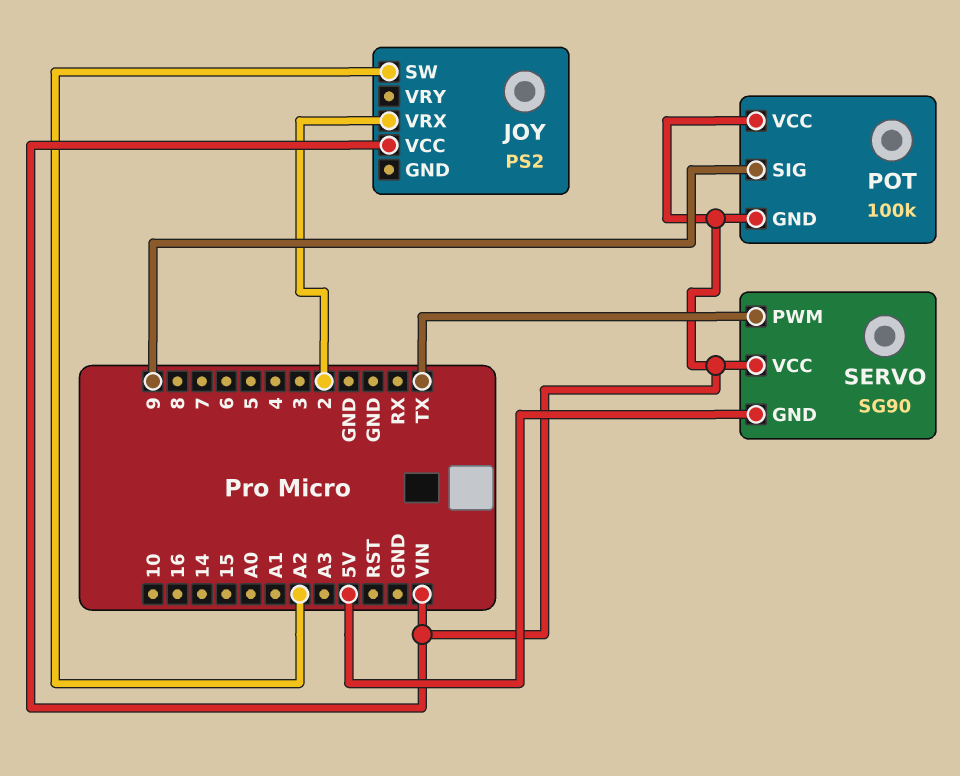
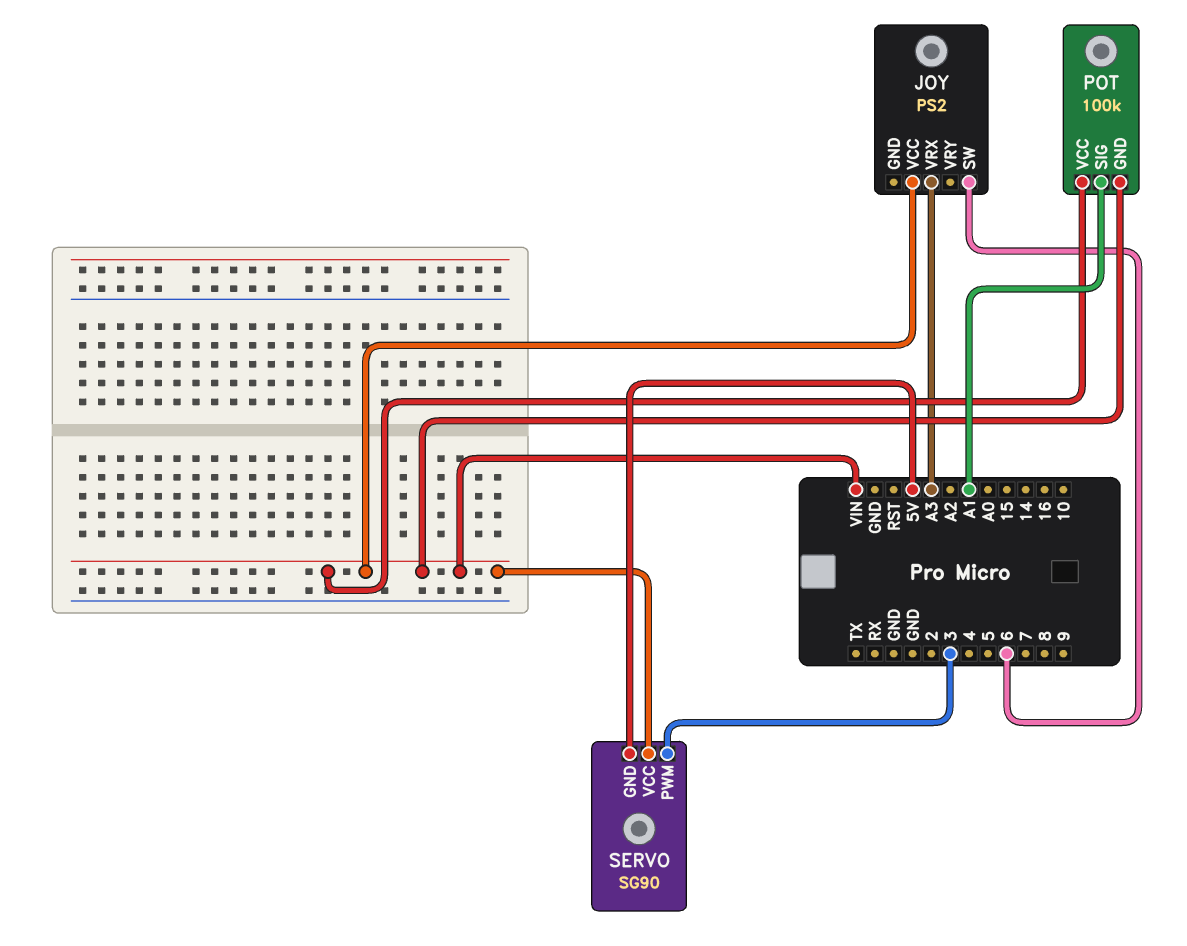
JOY pin SW: A2 -> 6
JOY pin VRX: 2 -> A3
POT pin SIG: 9 -> A1
SERVO pin PWM: TX -> 3

